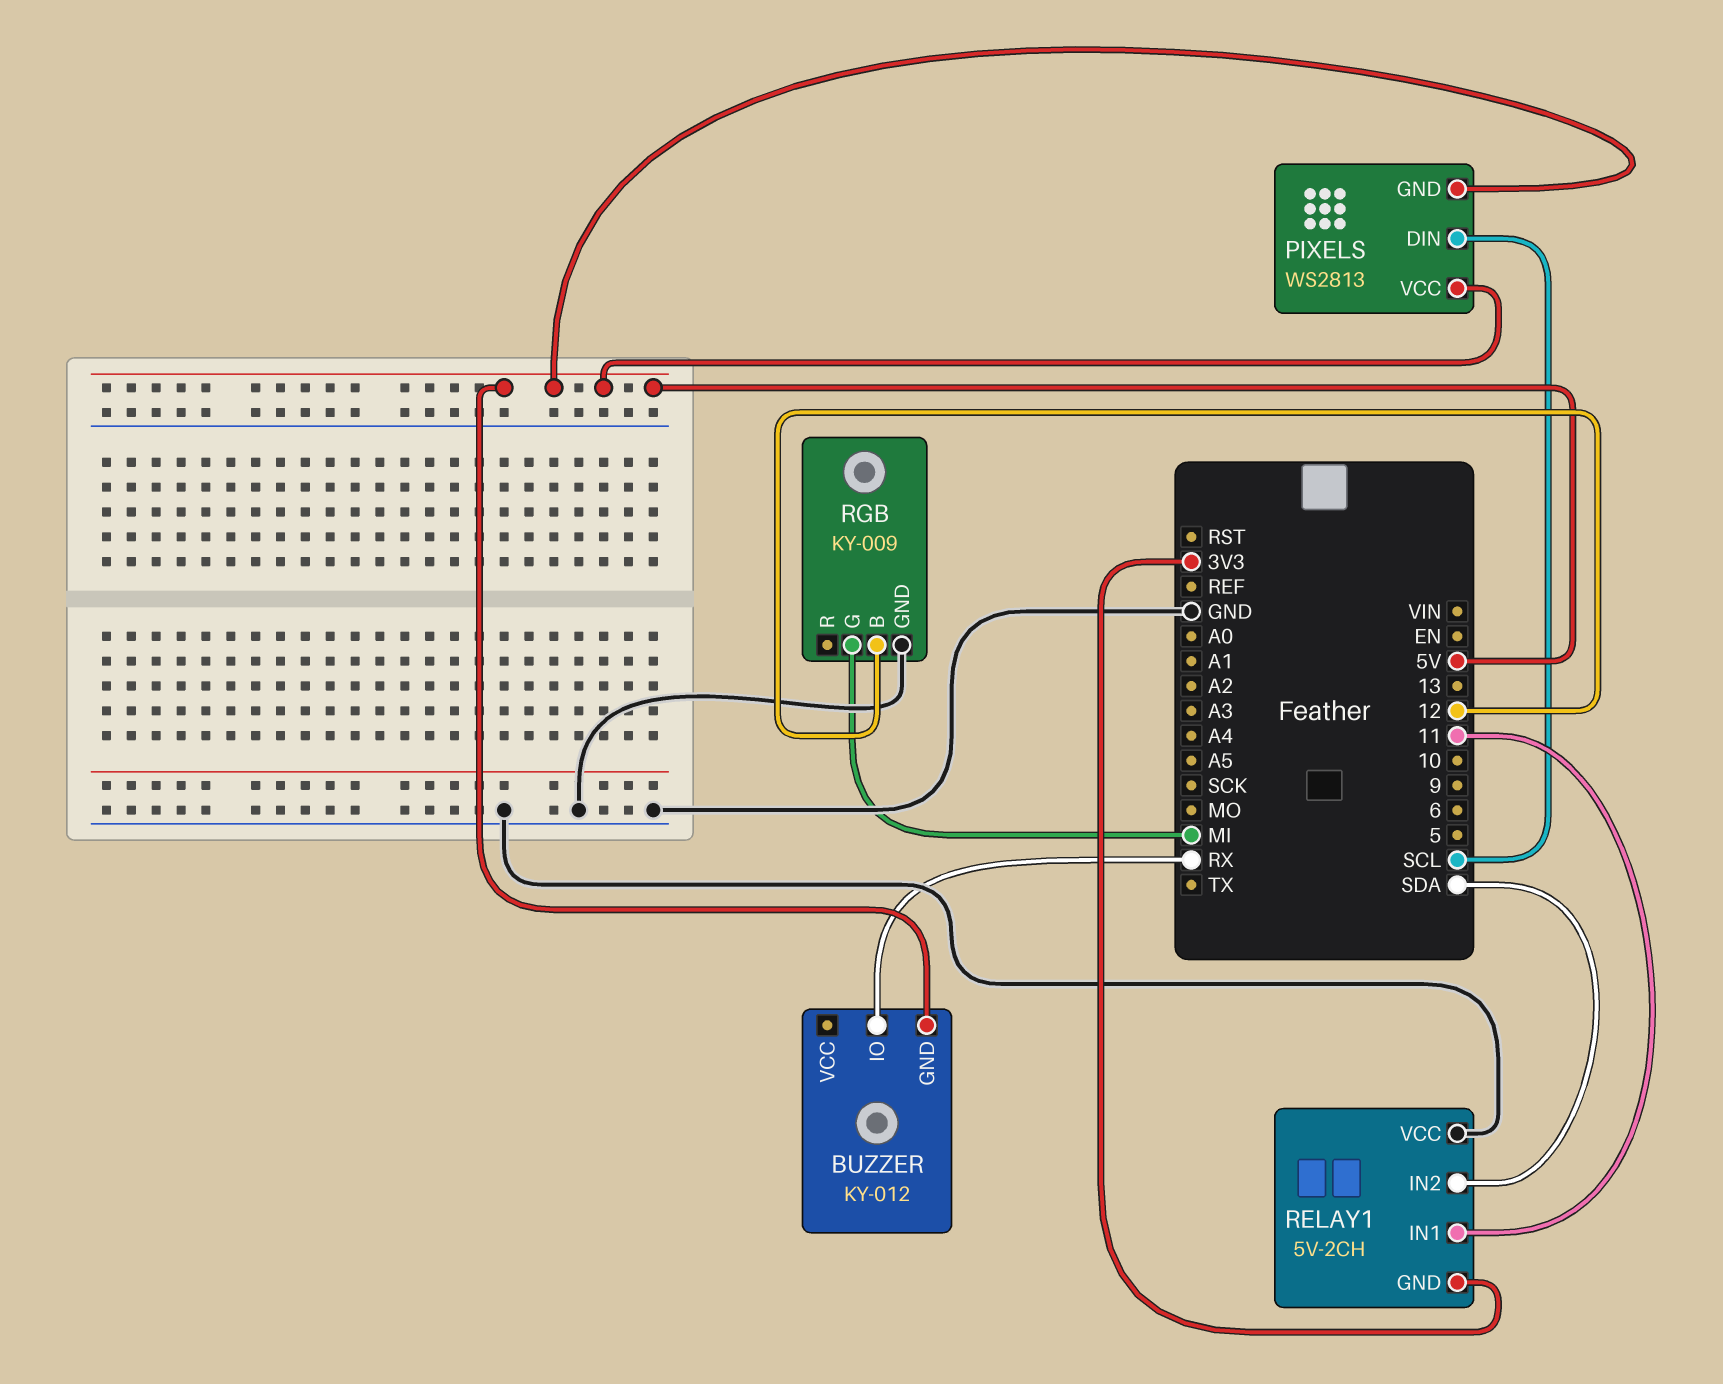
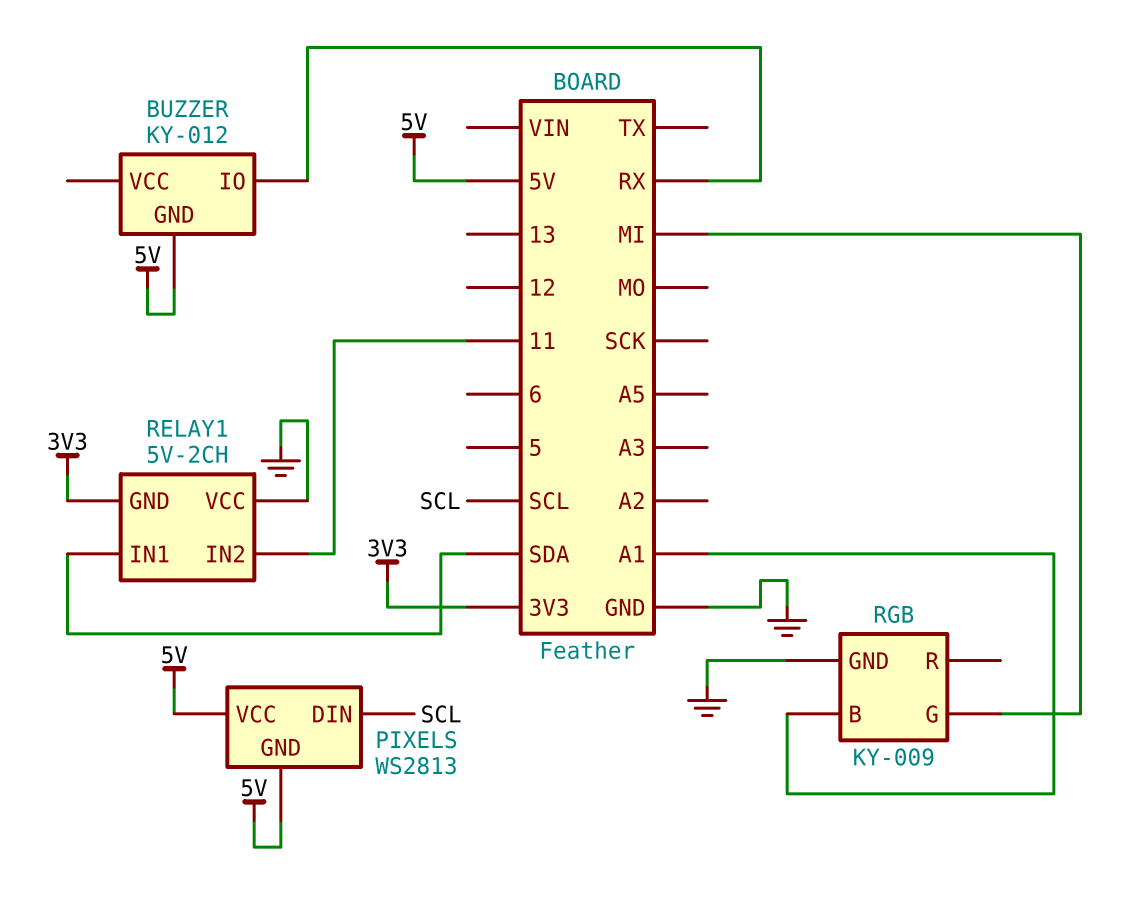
RELAY1 pin IN1: 11 -> SDA
RELAY1 pin IN2: SDA -> 11
RGB pin B: 12 -> A1

